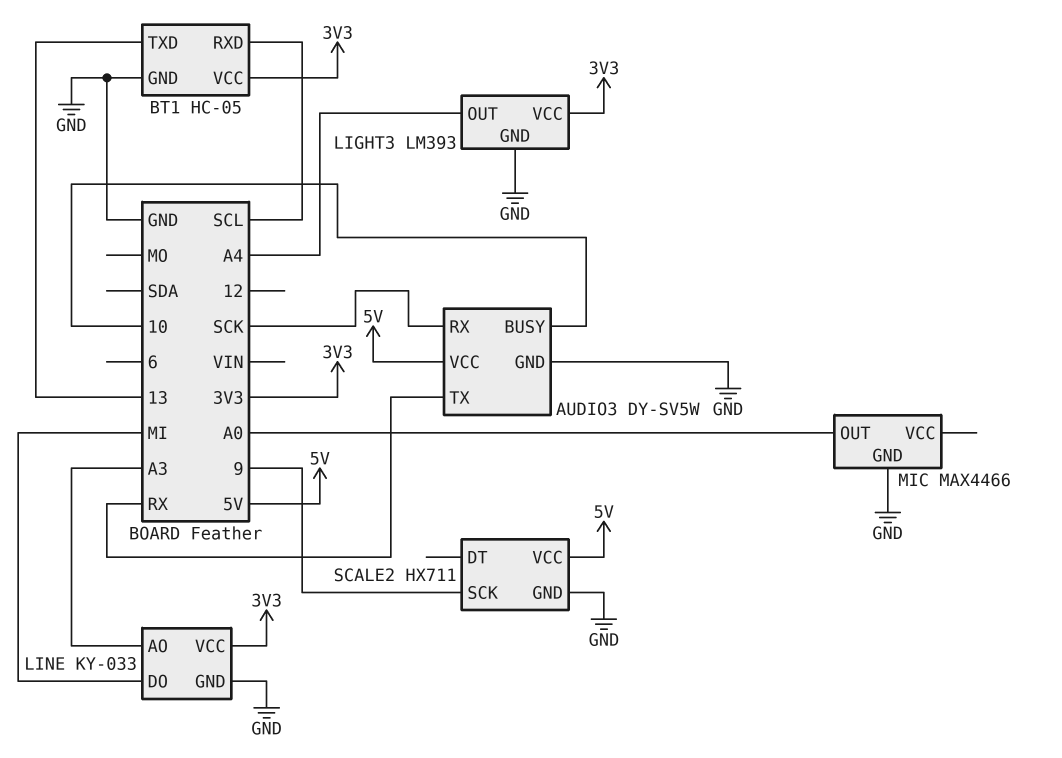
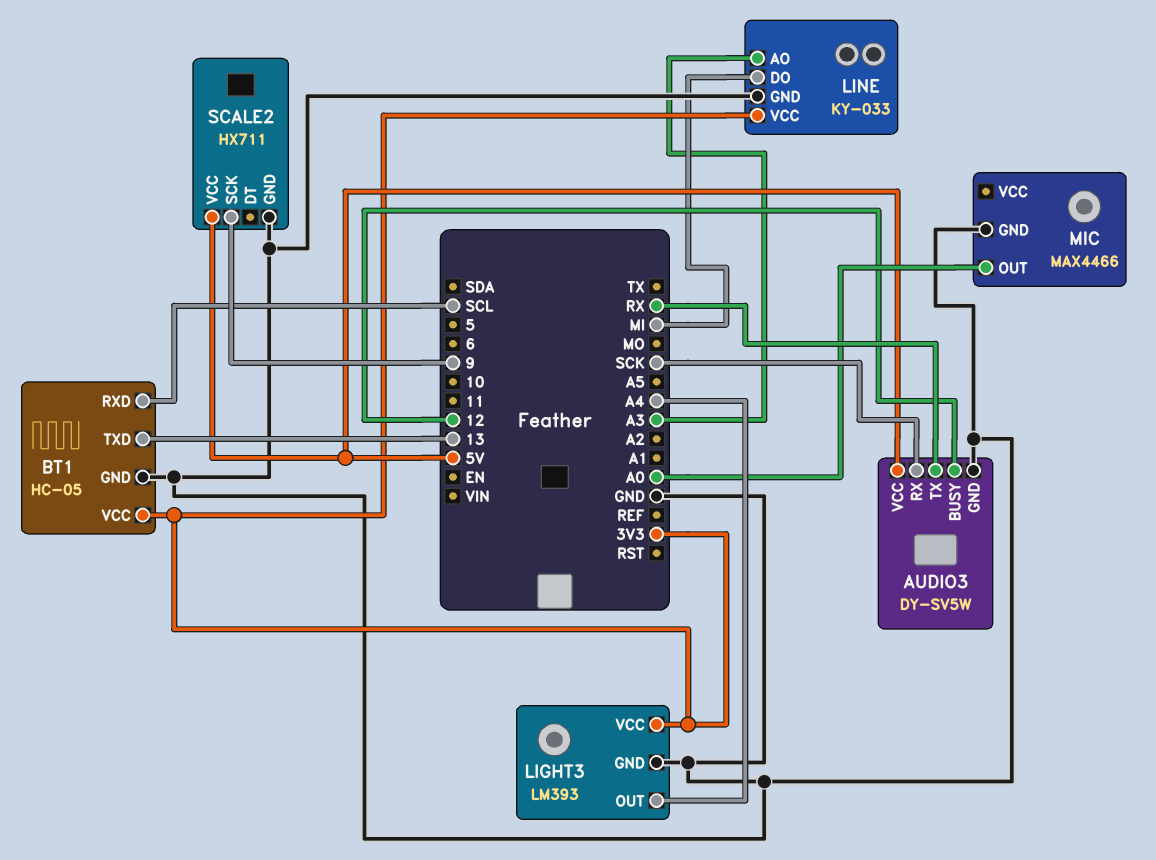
AUDIO3 pin BUSY: 10 -> 12

